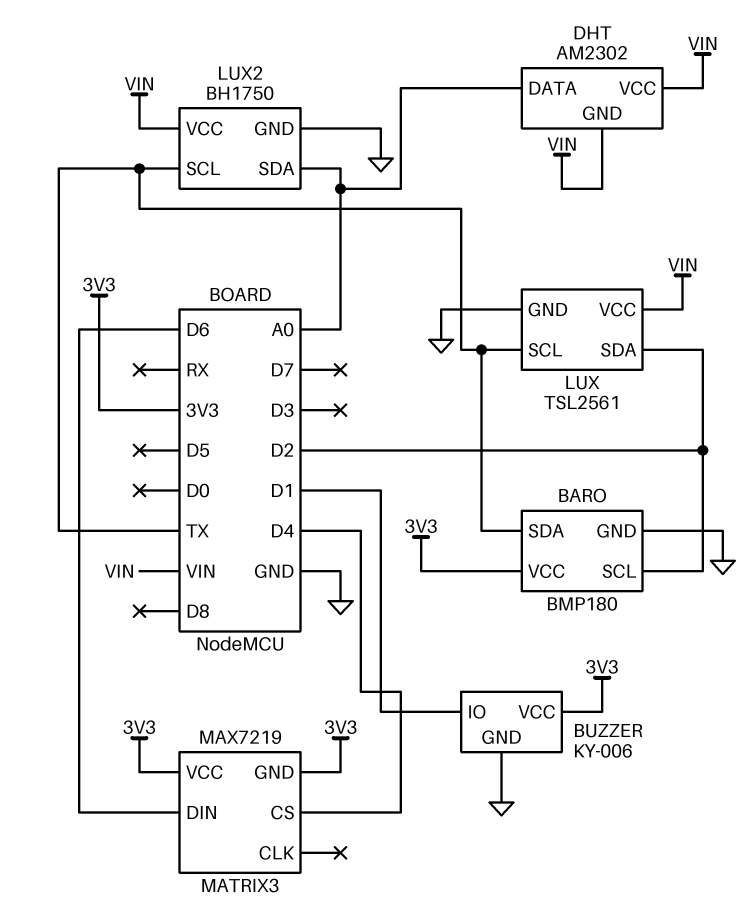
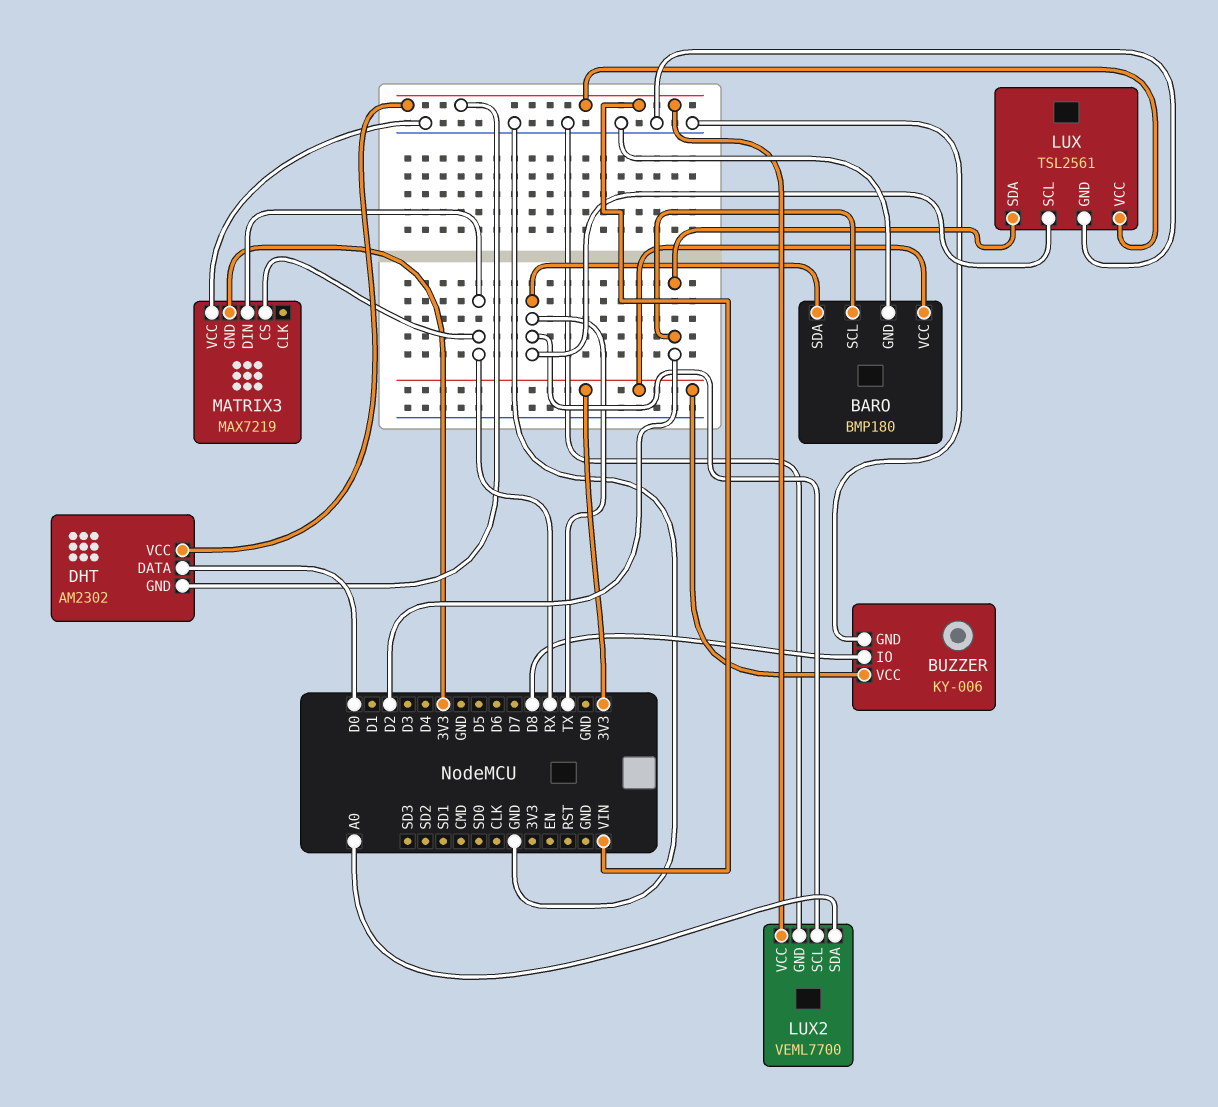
BUZZER pin IO: D1 -> D8
DHT pin DATA: A0 -> D0
LUX2: BH1750 -> VEML7700
MATRIX3 pin CS: D4 -> RX
MATRIX3 pin DIN: D6 -> RX
MATRIX3 pin VCC: 3V3 -> GND

